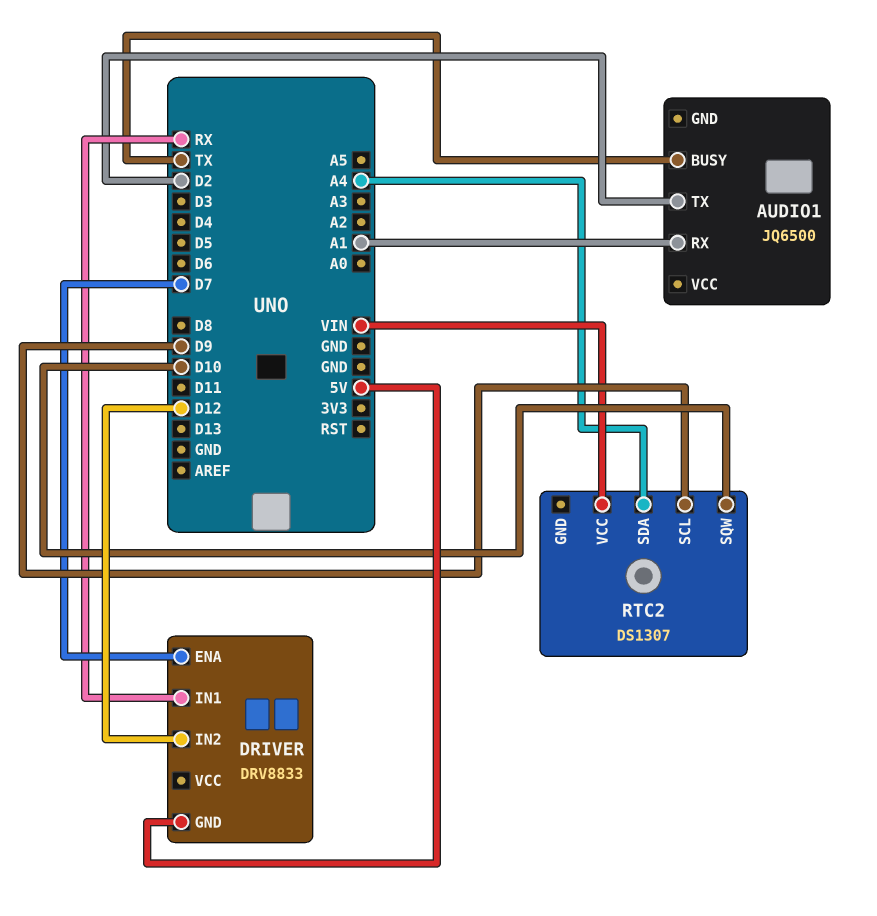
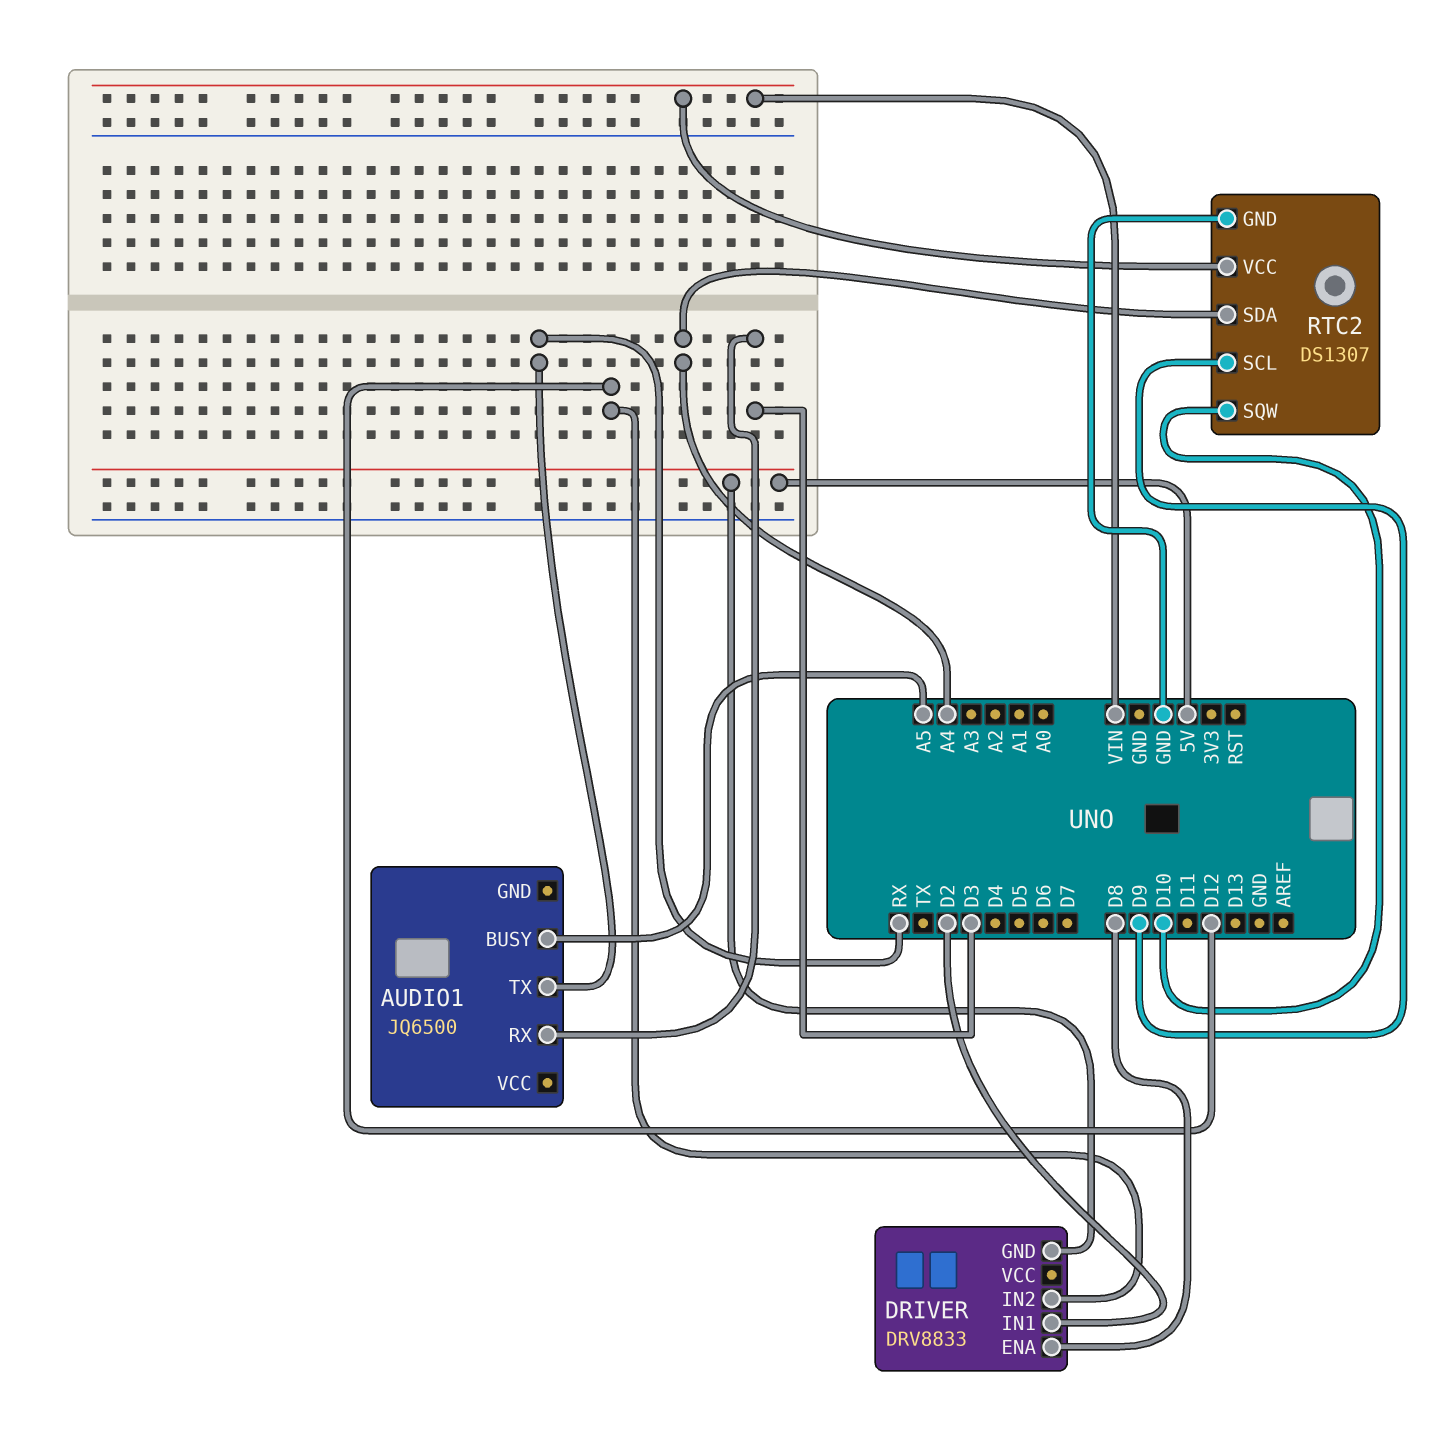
AUDIO1 pin BUSY: TX -> A5
AUDIO1 pin RX: A1 -> D3
AUDIO1 pin TX: D2 -> RX
DRIVER pin ENA: D7 -> D8
DRIVER pin IN1: RX -> D2
RTC2 pin GND: none -> GND

